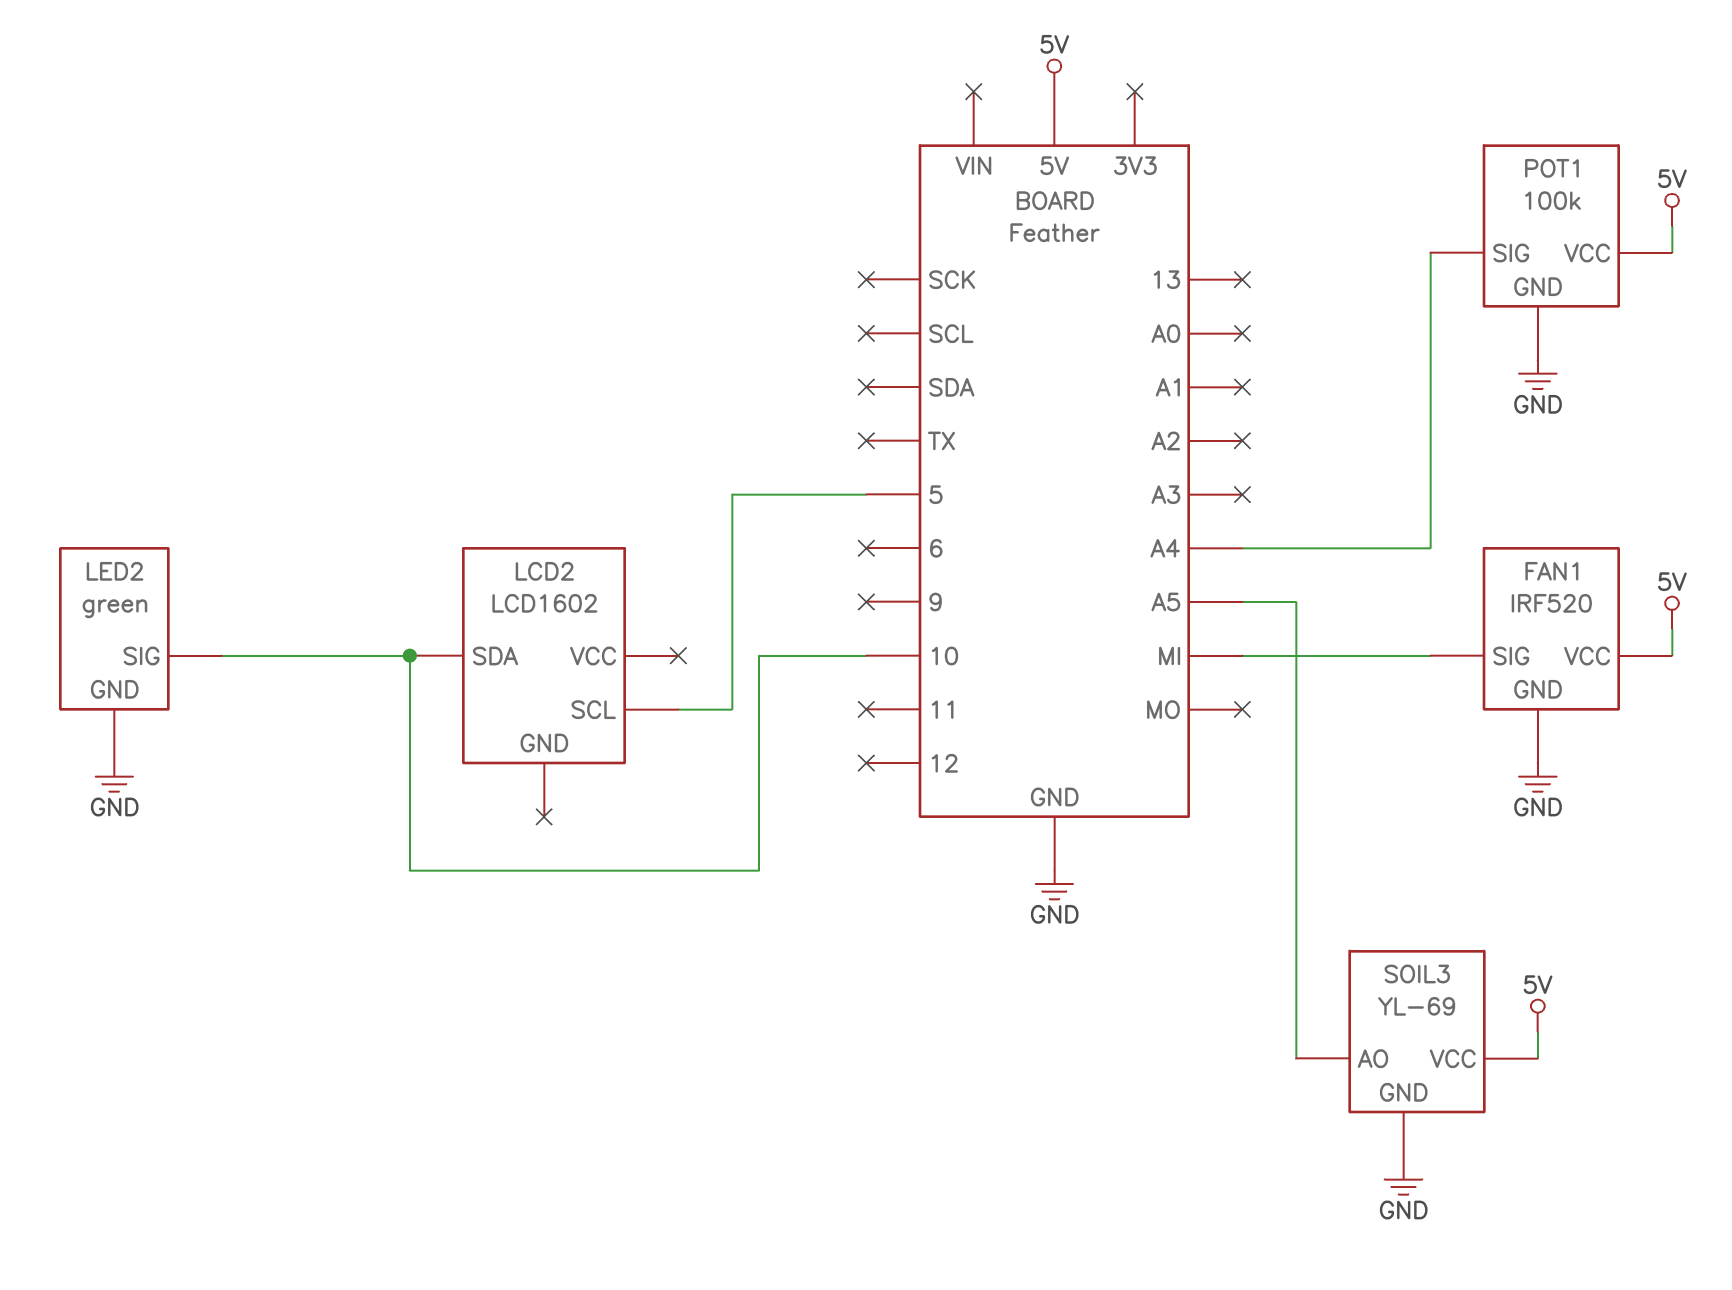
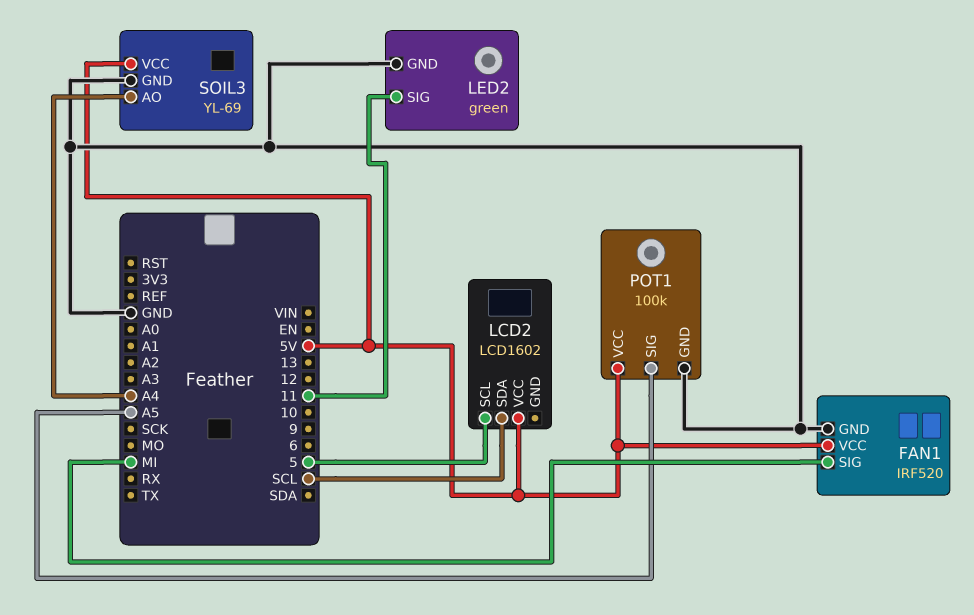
LCD2 pin SDA: 10 -> SCL
LCD2 pin VCC: none -> 5V
LED2 pin SIG: 10 -> 11
POT1 pin SIG: A4 -> A5
SOIL3 pin AO: A5 -> A4

